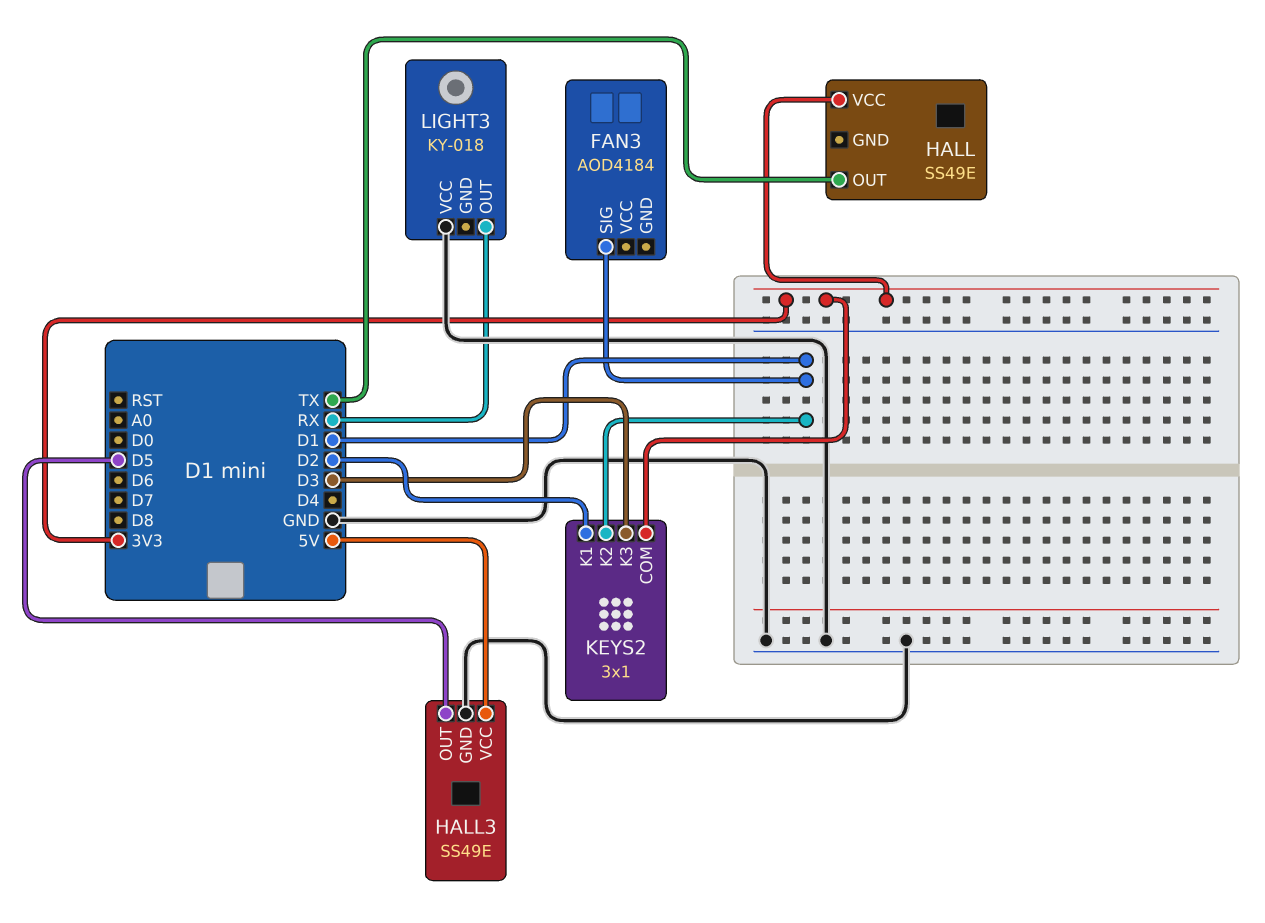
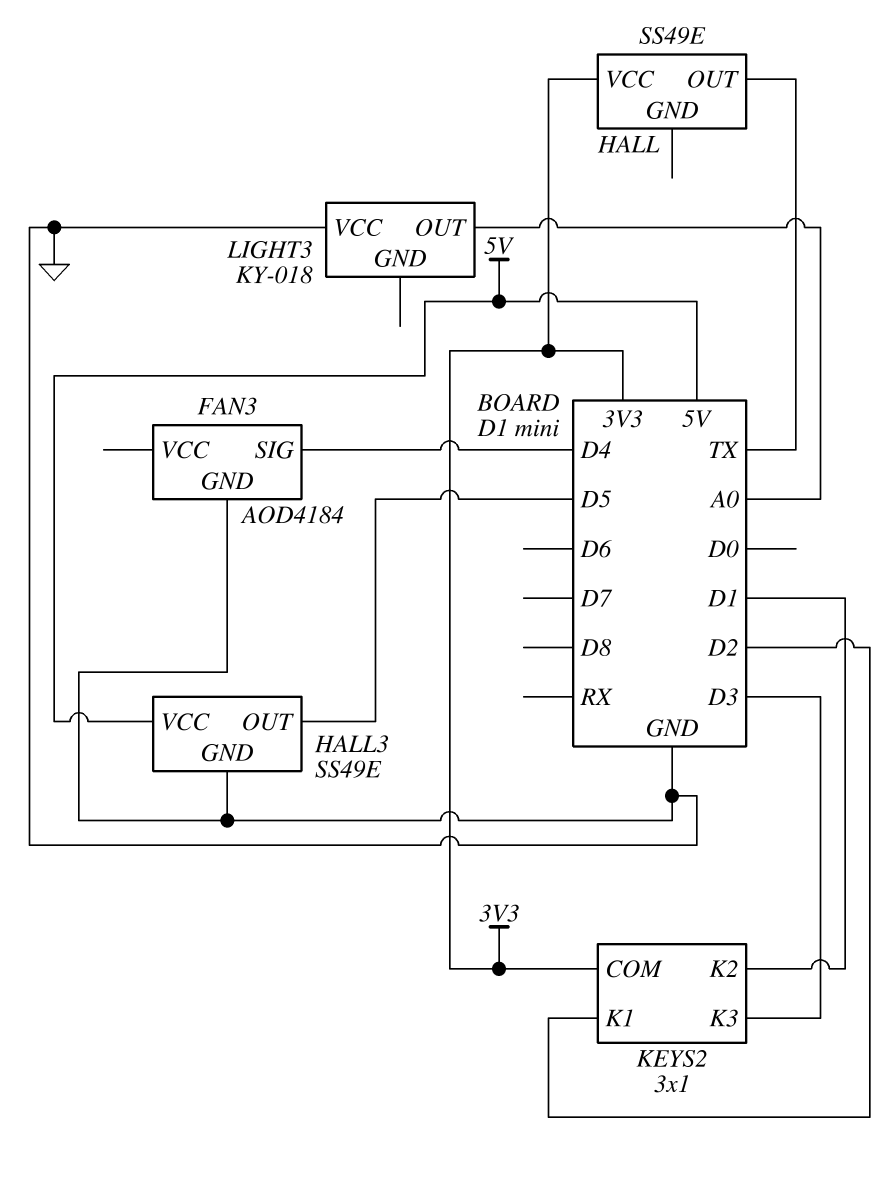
FAN3 pin GND: none -> GND
FAN3 pin SIG: D1 -> D4
LIGHT3 pin OUT: RX -> A0

